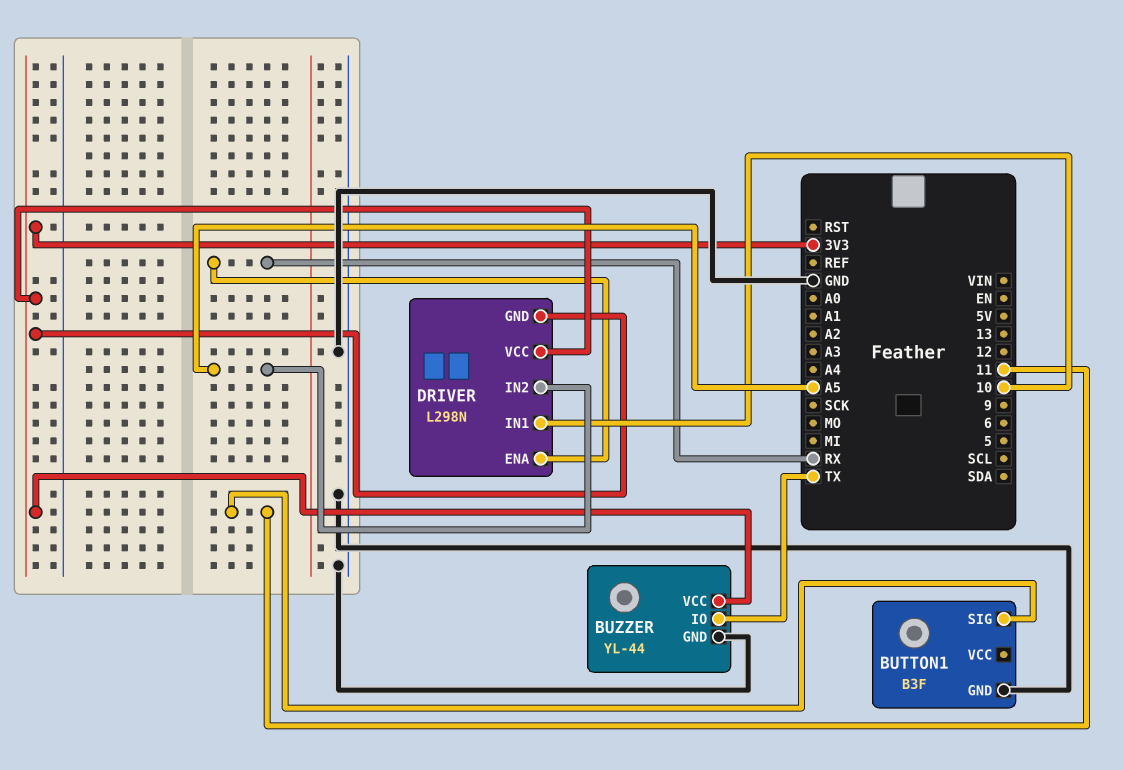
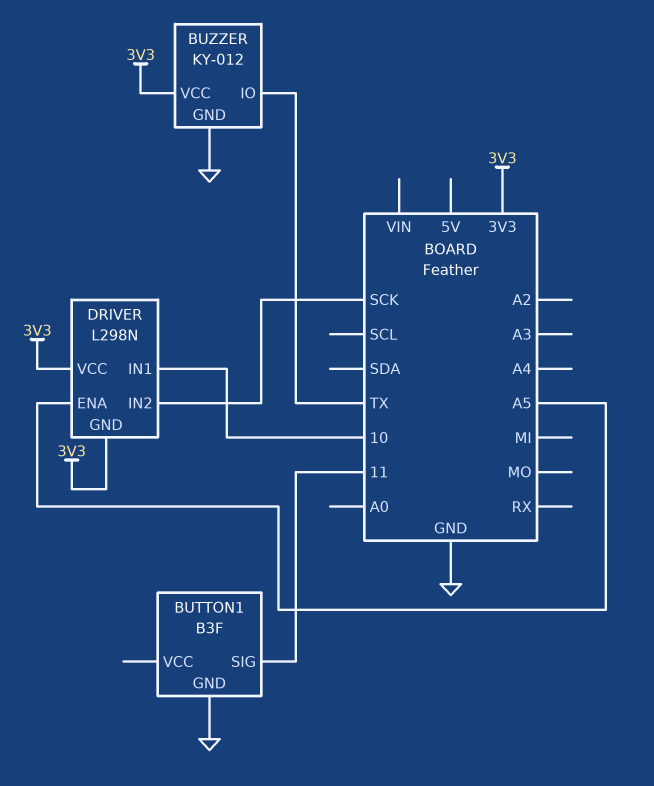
BUZZER: YL-44 -> KY-012
DRIVER pin ENA: RX -> A5
DRIVER pin IN2: A5 -> SCK

